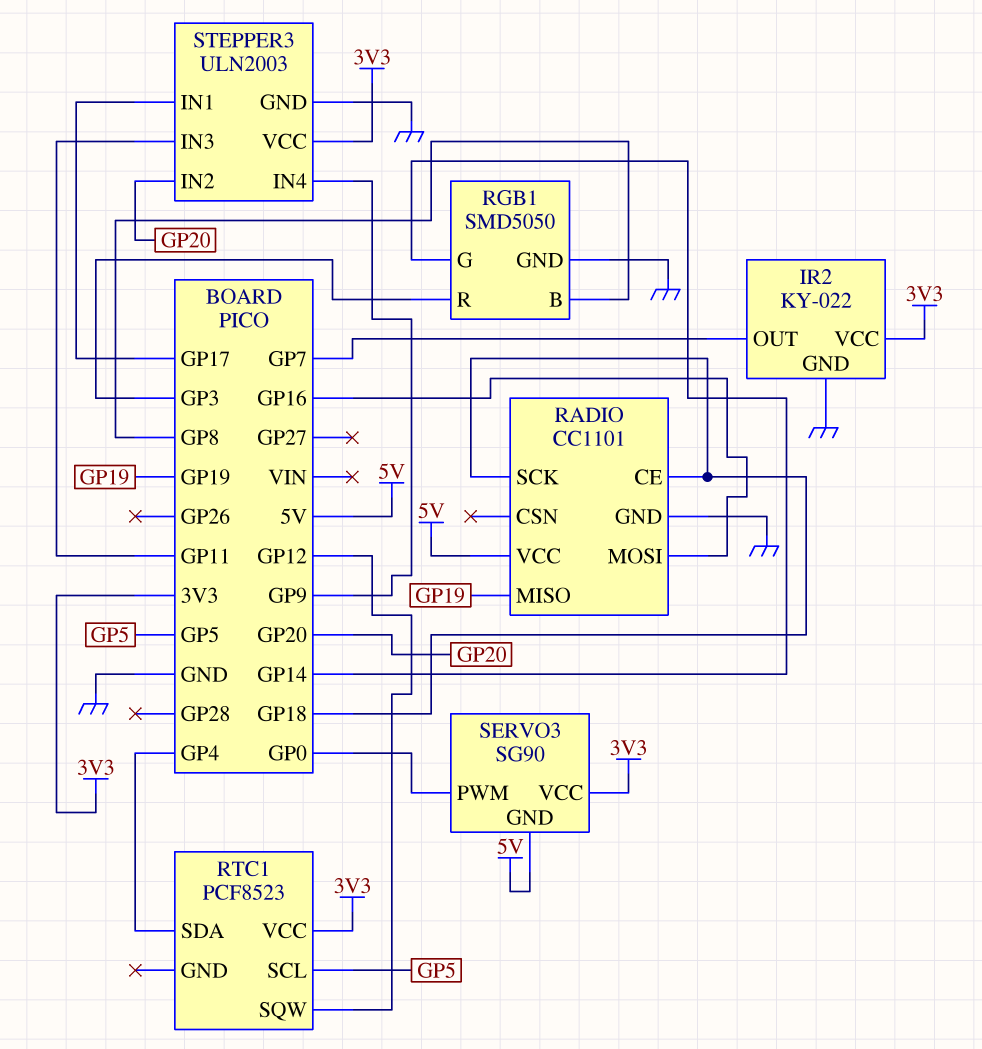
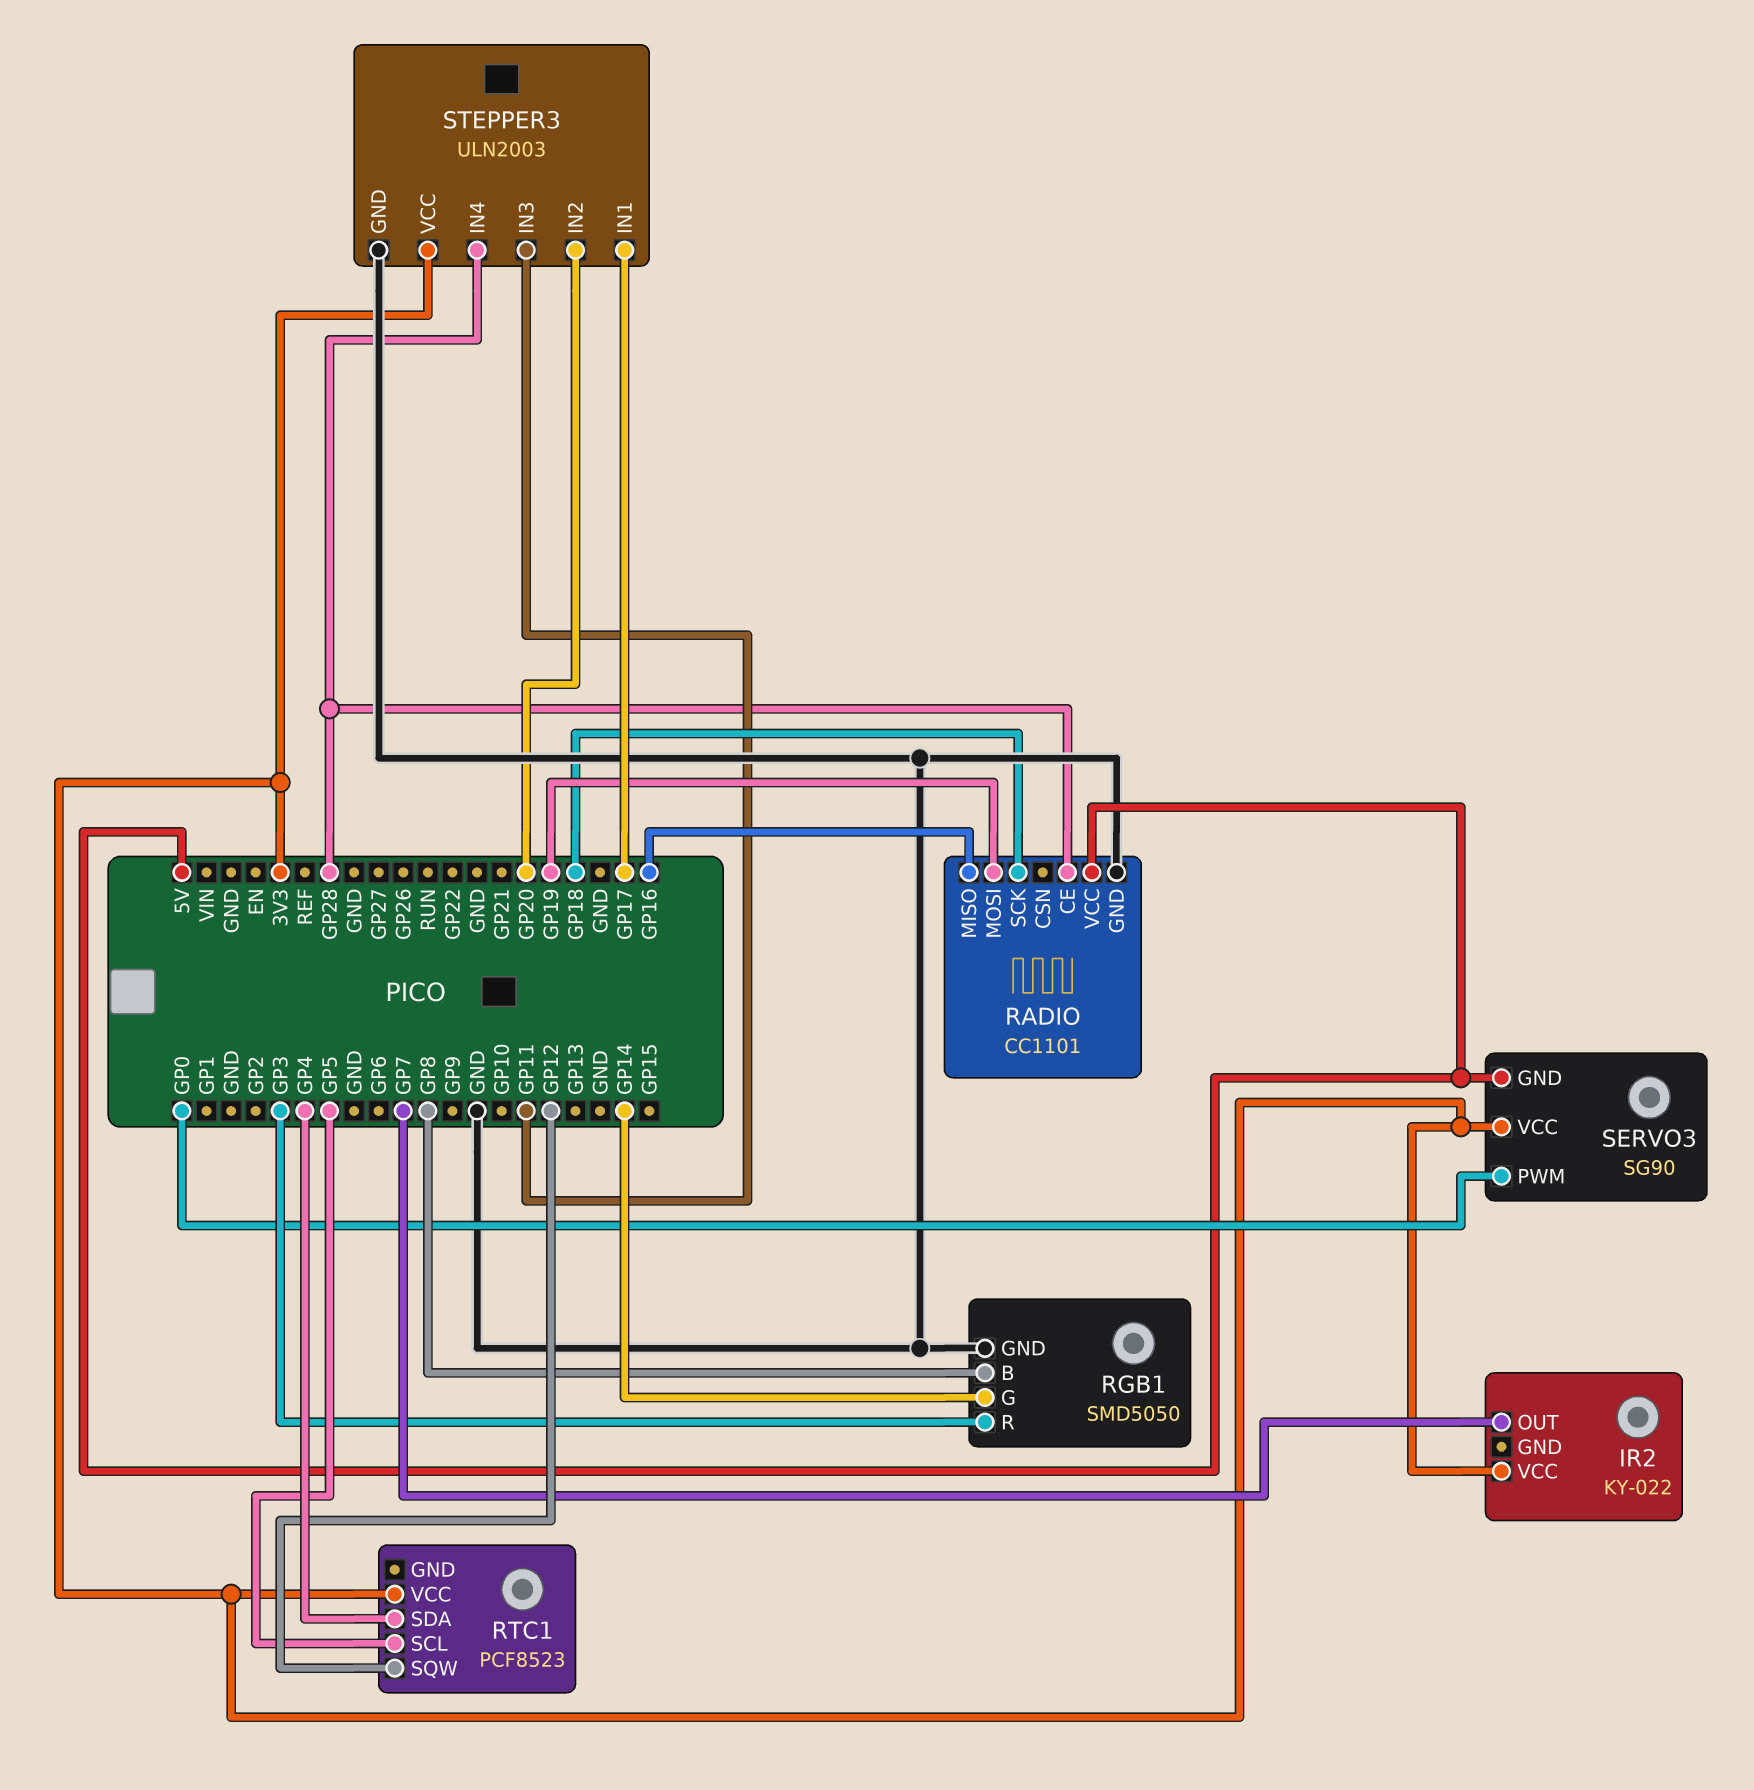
IR2 pin GND: GND -> none
RADIO pin CE: GP18 -> GP28
RADIO pin MISO: GP19 -> GP16
RADIO pin MOSI: GP16 -> GP19
STEPPER3 pin IN4: GP9 -> GP28

